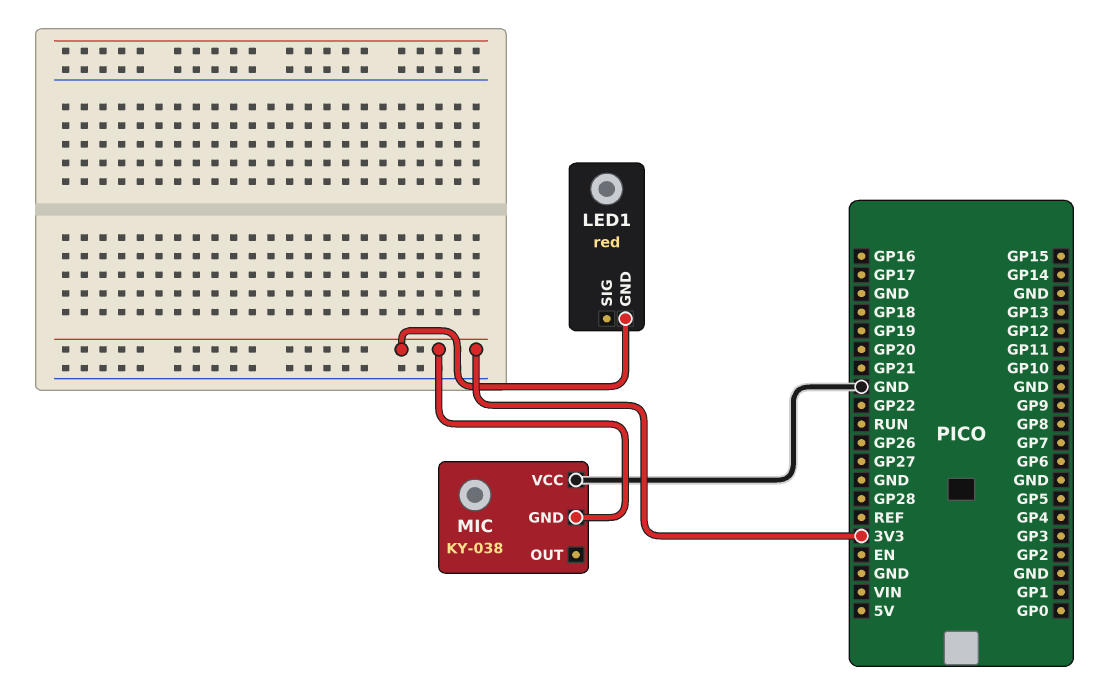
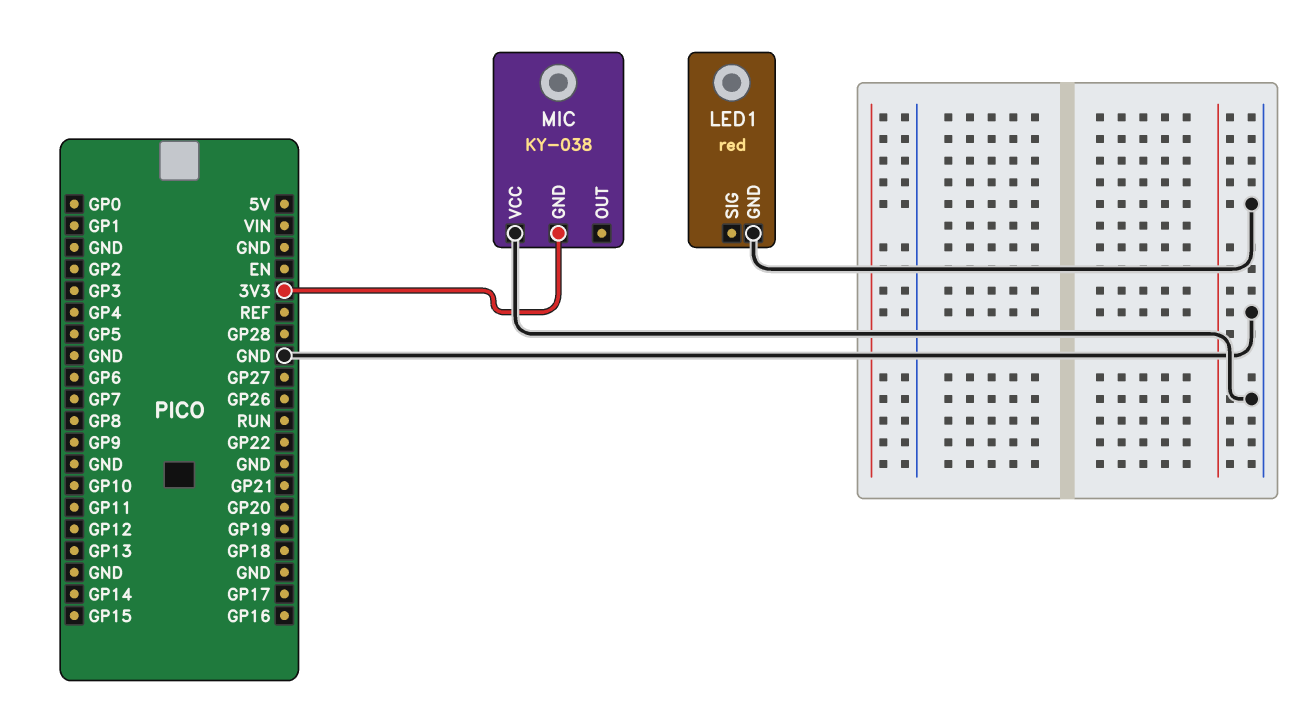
LED1 pin GND: 3V3 -> GND

